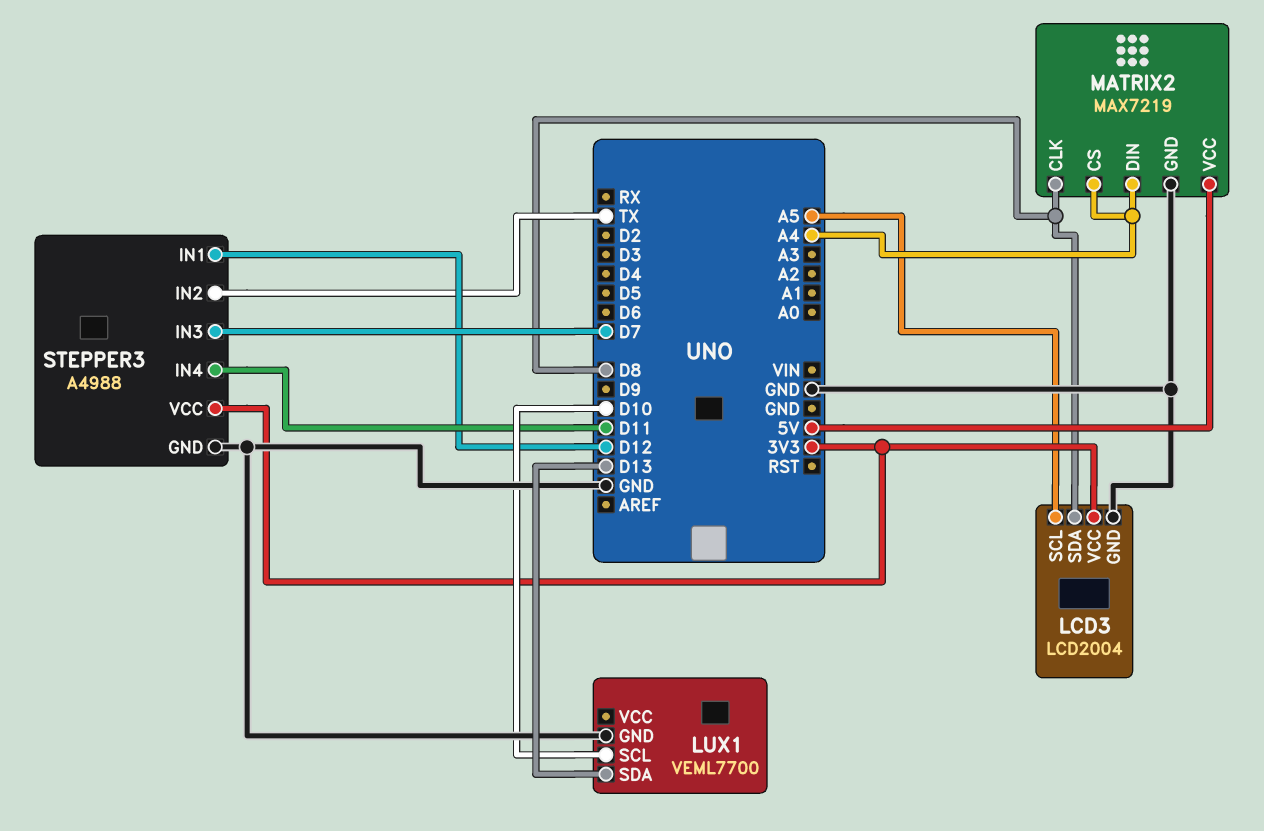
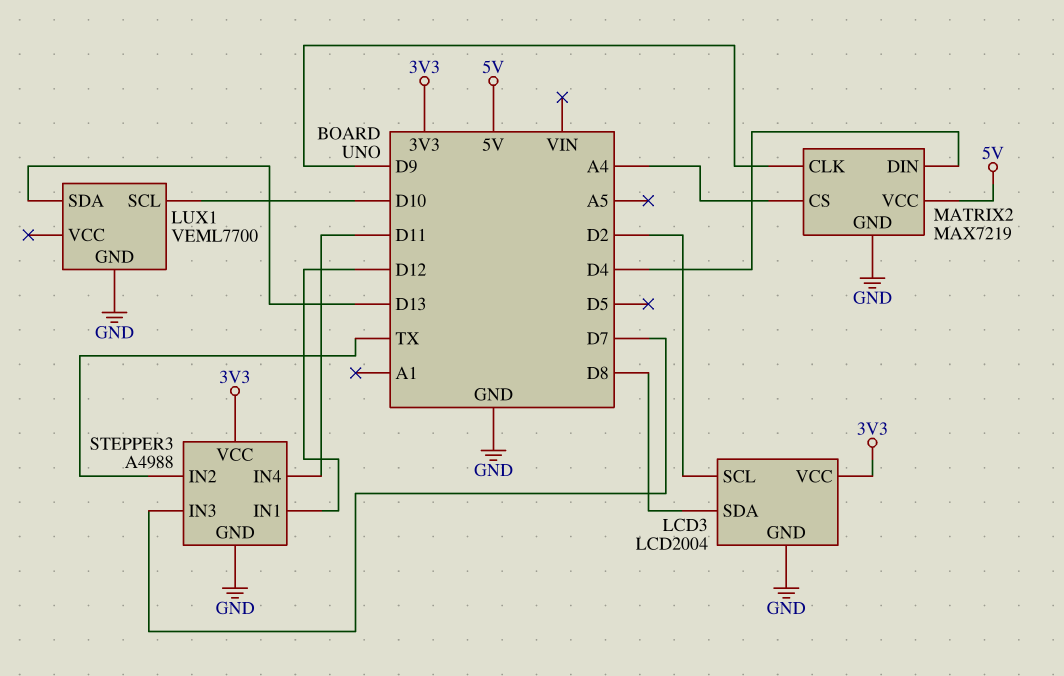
LCD3 pin SCL: A5 -> D2
MATRIX2 pin CLK: D8 -> D9
MATRIX2 pin DIN: A4 -> D4

